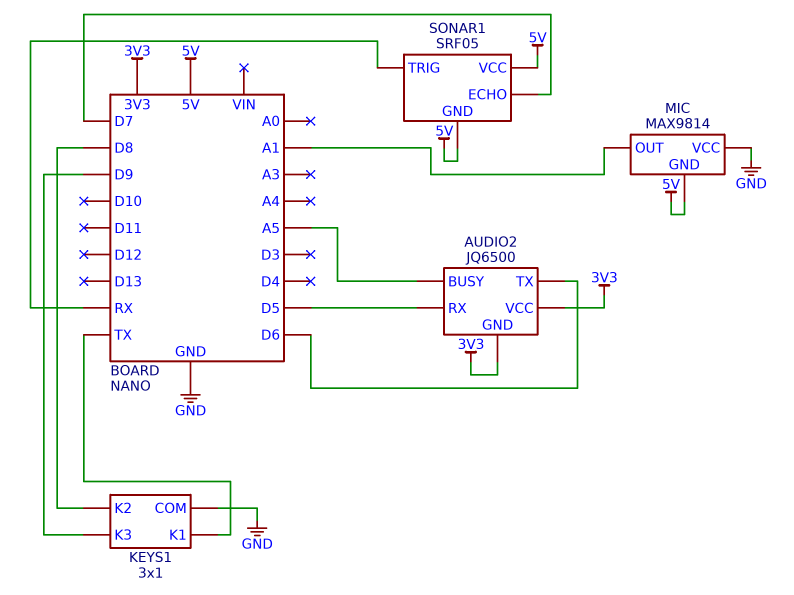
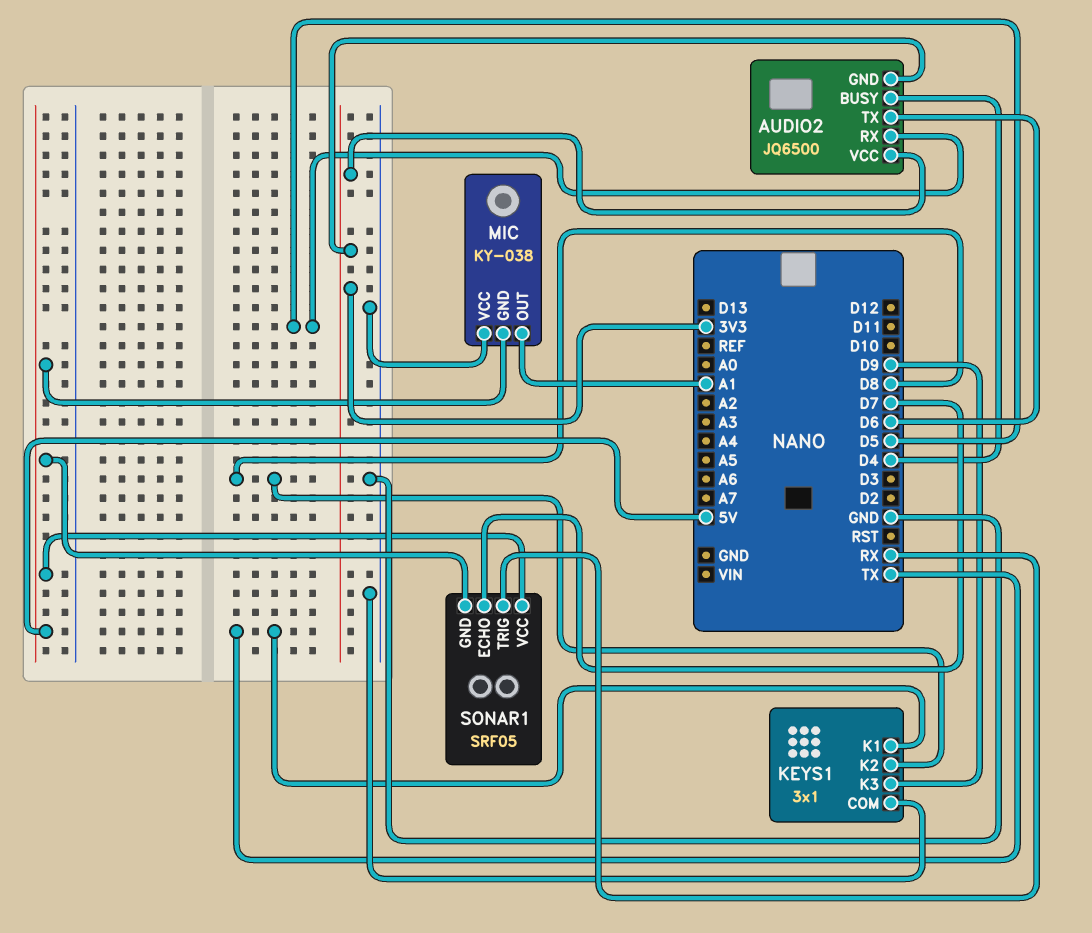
AUDIO2 pin BUSY: A5 -> D4
MIC: MAX9814 -> KY-038

